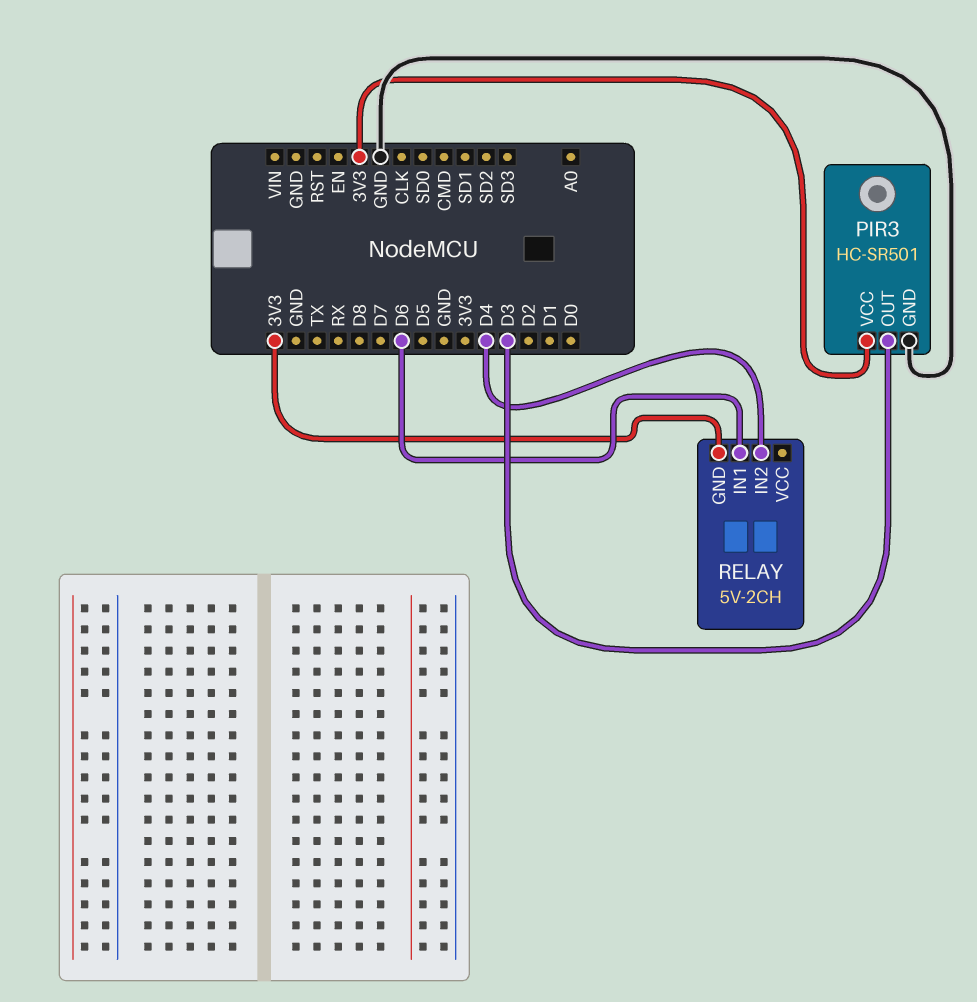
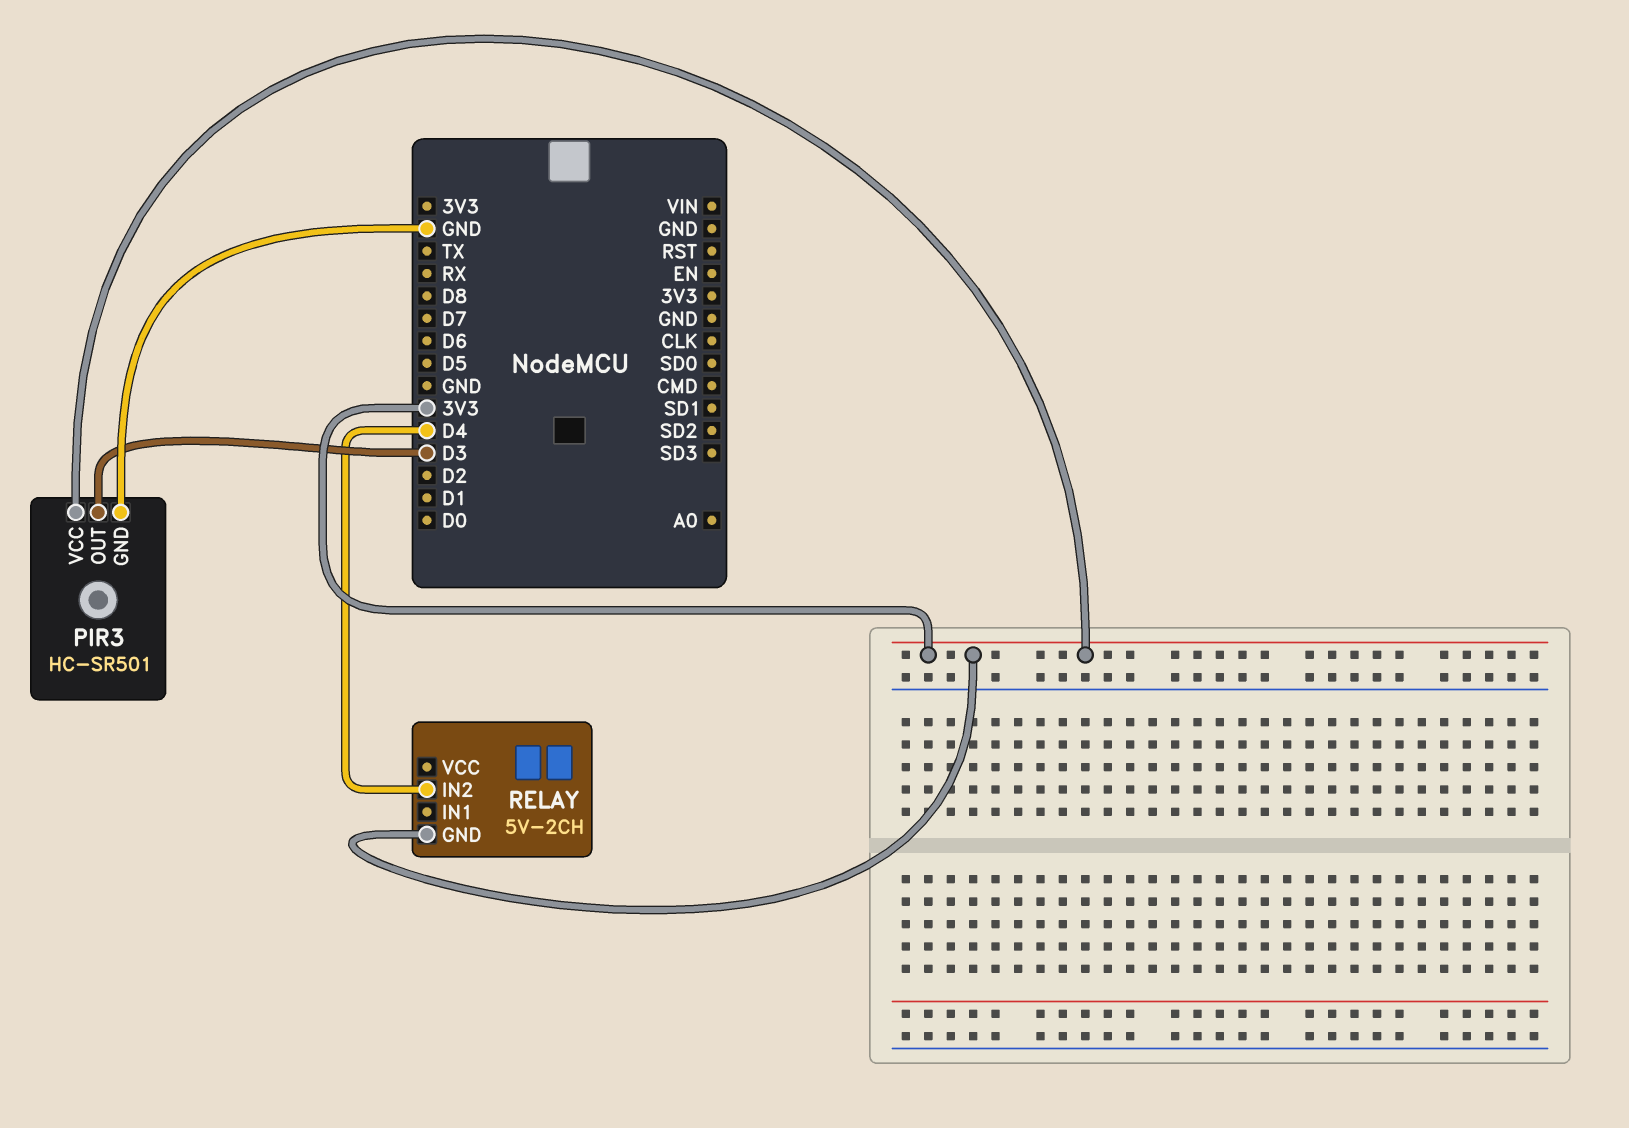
RELAY pin IN1: D6 -> none

